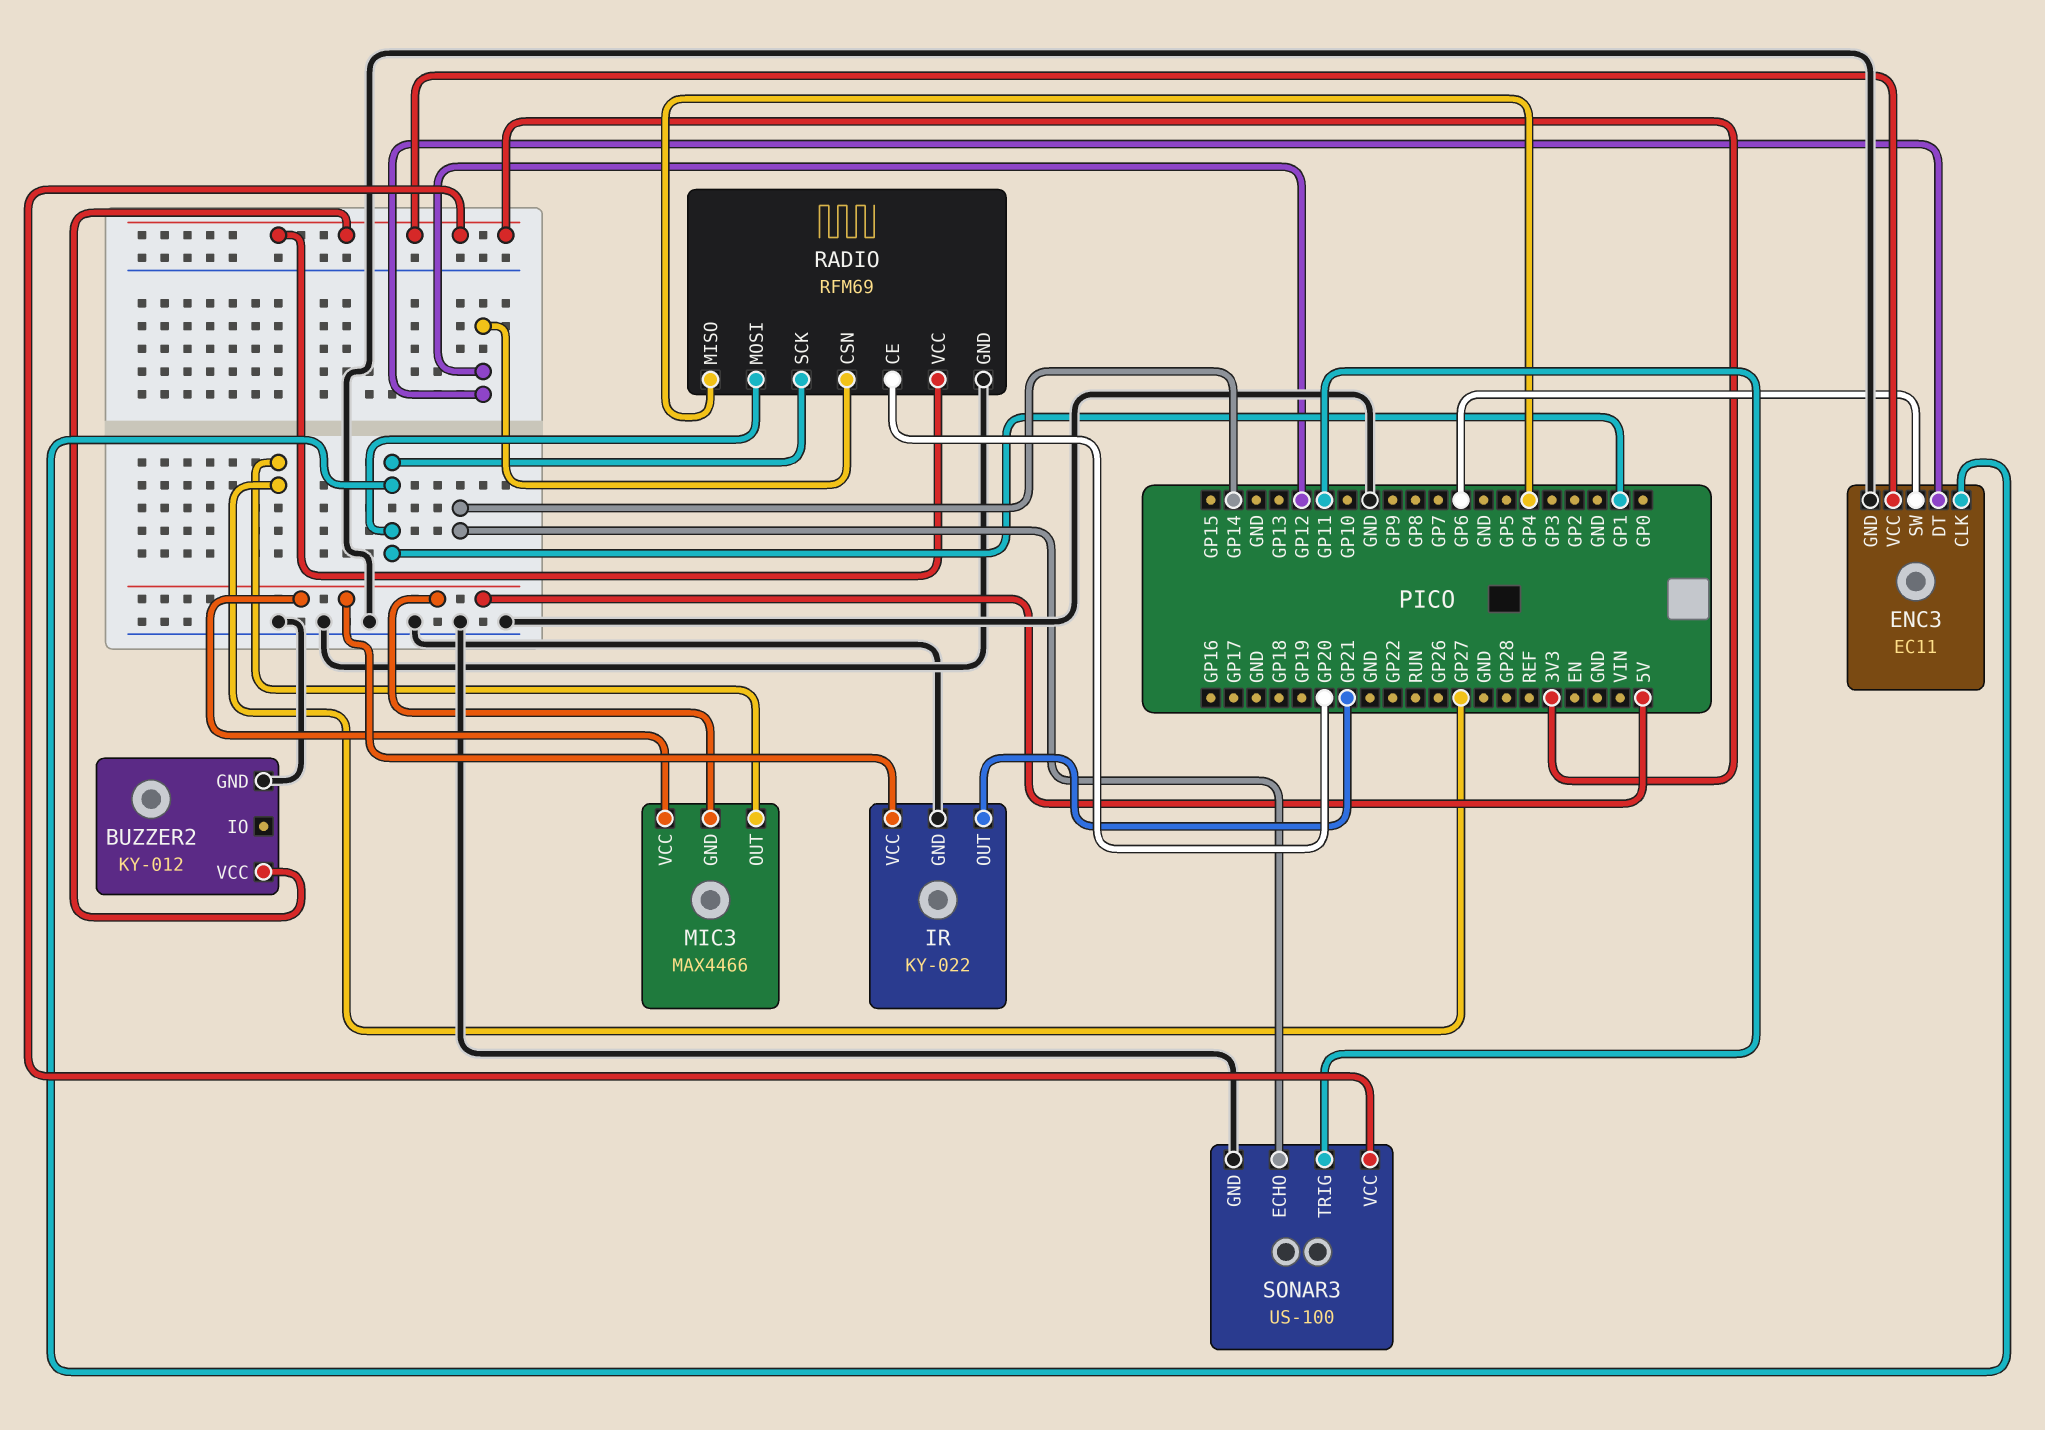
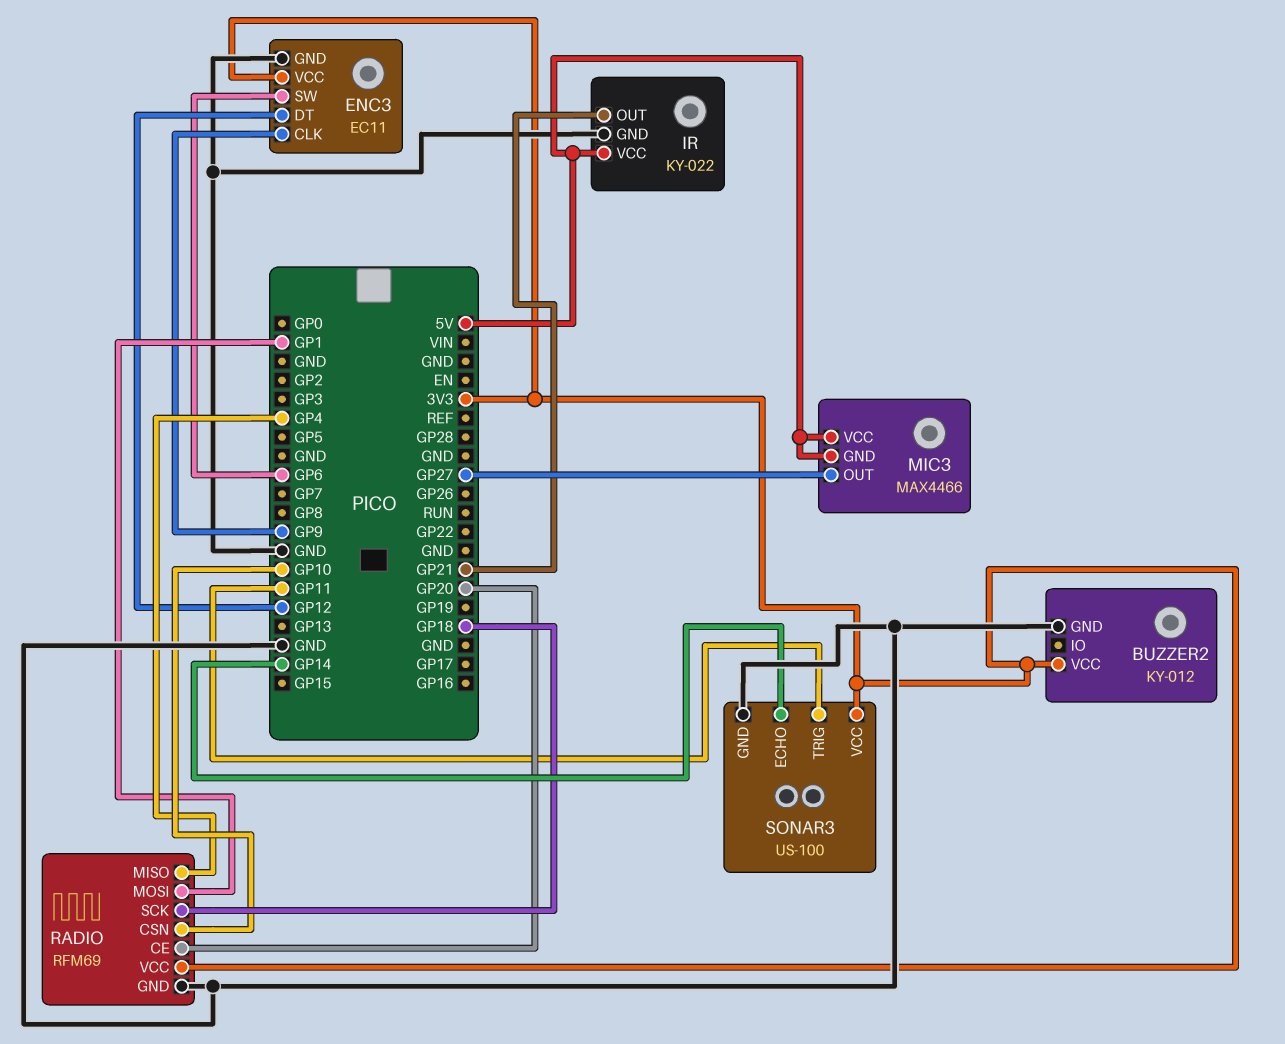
ENC3 pin CLK: GP1 -> GP9
RADIO pin CSN: GP12 -> GP10
RADIO pin SCK: GP1 -> GP18

